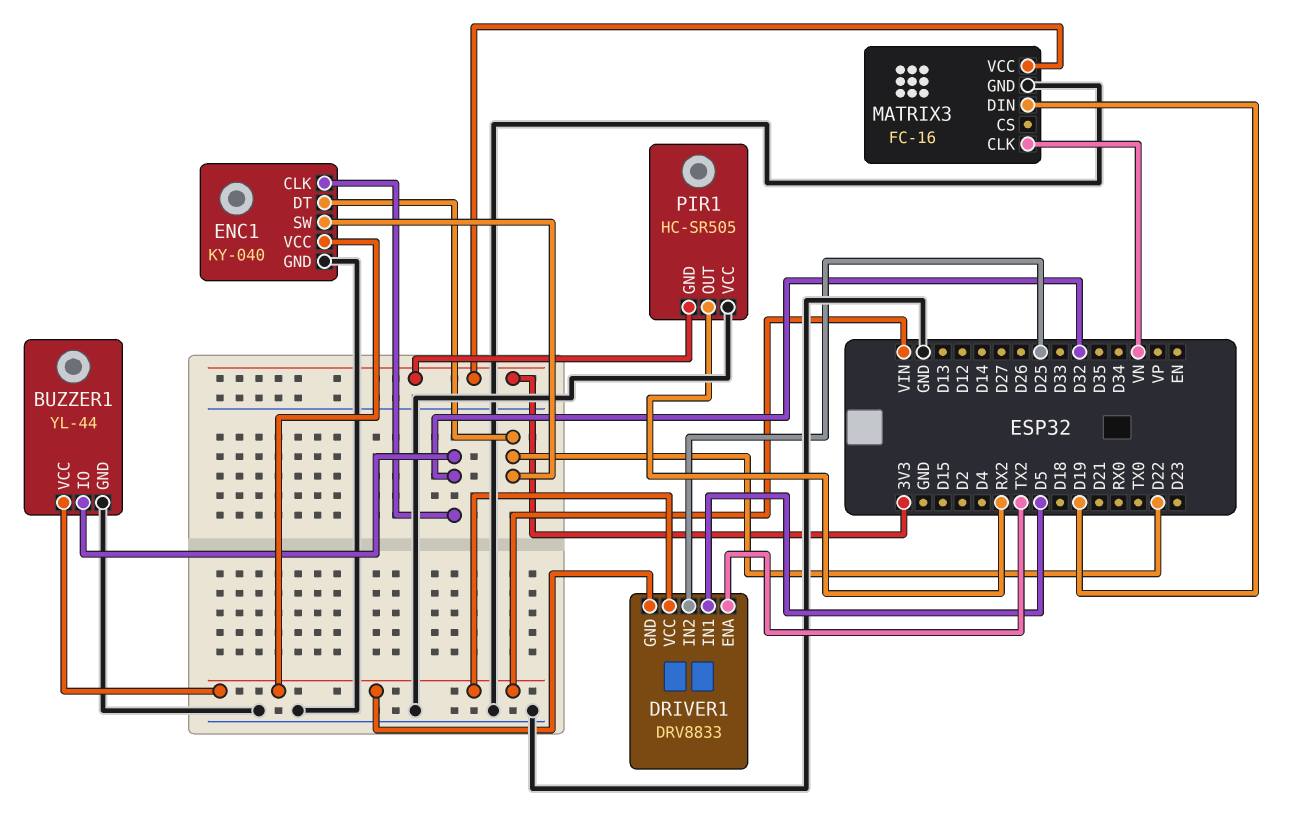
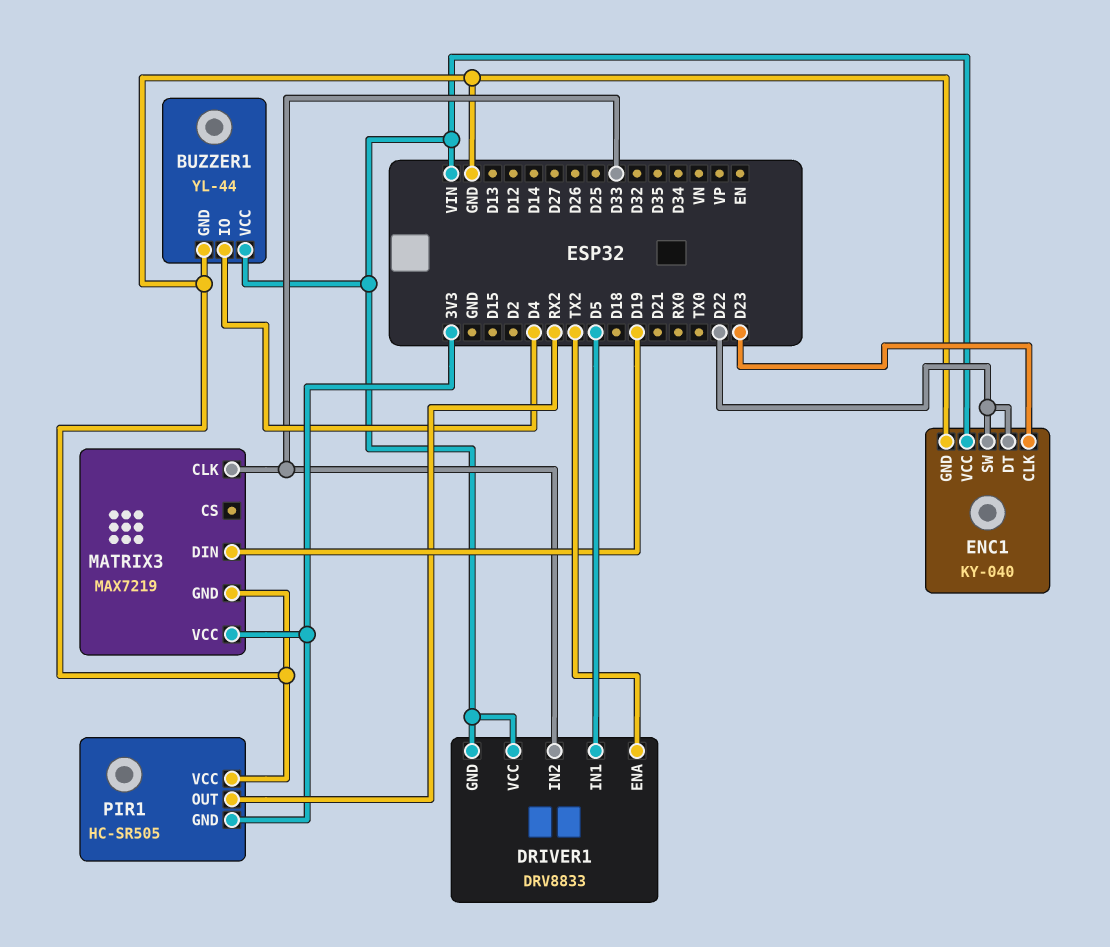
BUZZER1 pin IO: D32 -> D4
DRIVER1 pin IN2: D25 -> D33
ENC1 pin CLK: D32 -> D23
MATRIX3: FC-16 -> MAX7219
MATRIX3 pin CLK: VN -> D33

